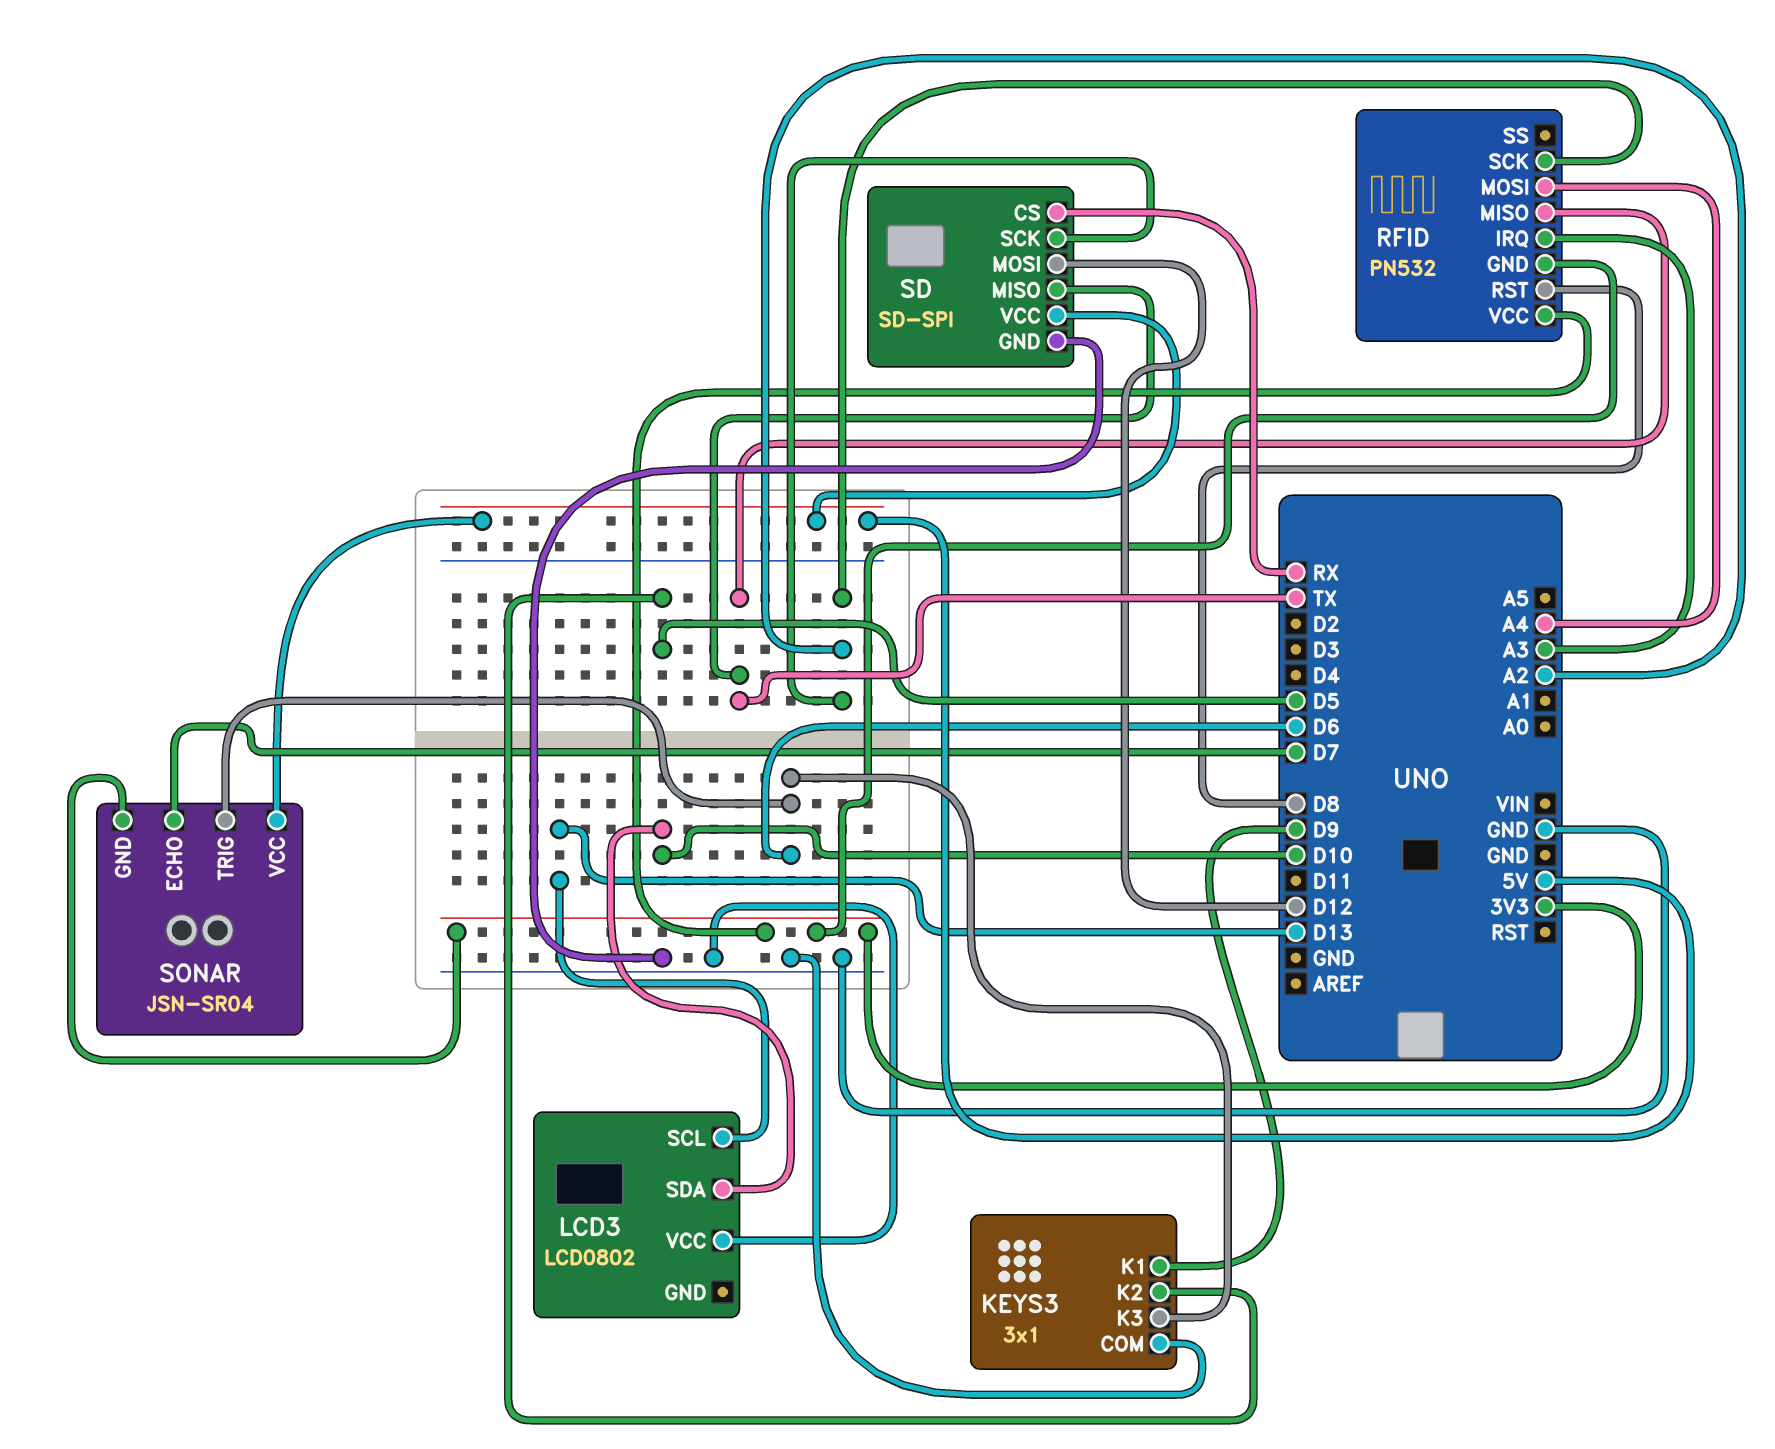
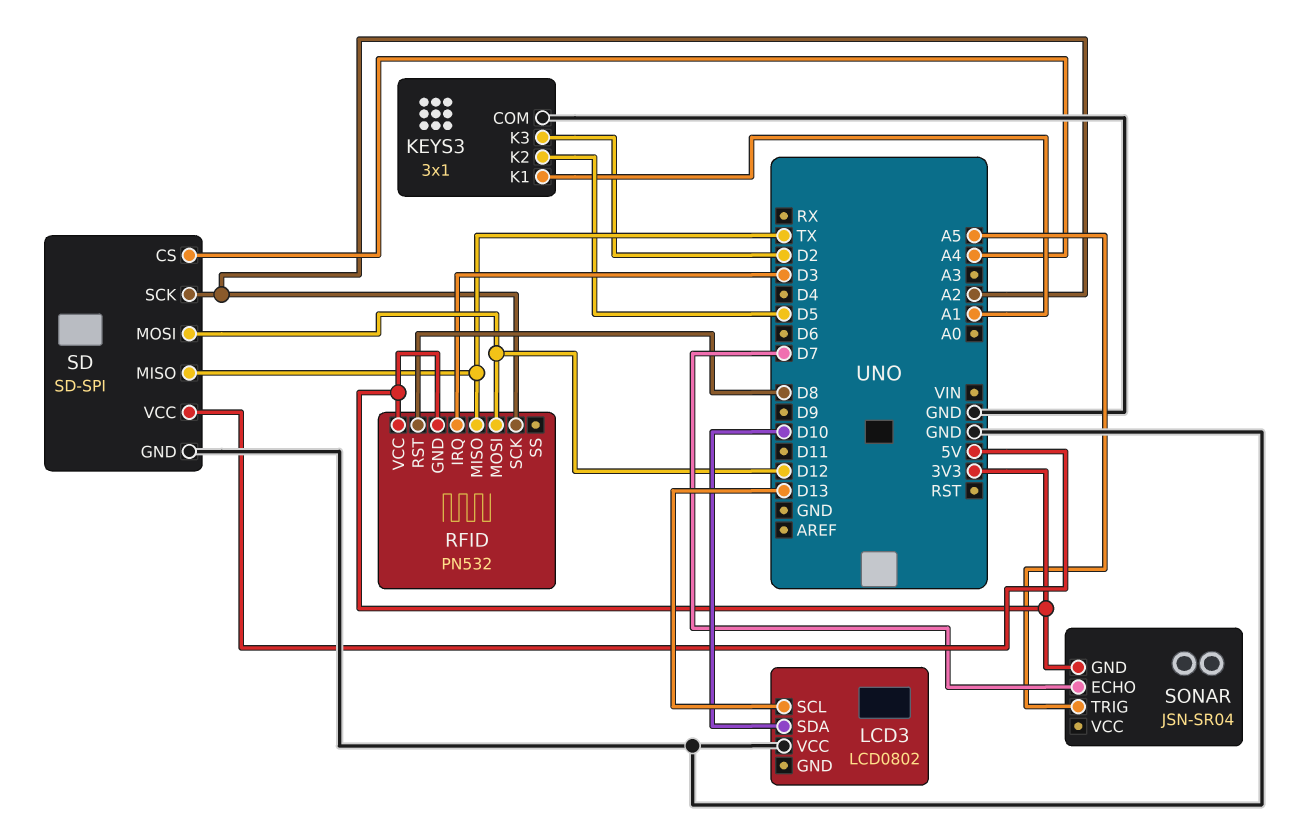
KEYS3 pin K1: D9 -> A1
KEYS3 pin K3: D6 -> D2
RFID pin IRQ: A3 -> D3
RFID pin MOSI: A4 -> D12
SD pin CS: RX -> A4
SONAR pin TRIG: D6 -> A5
SONAR pin VCC: 5V -> none

